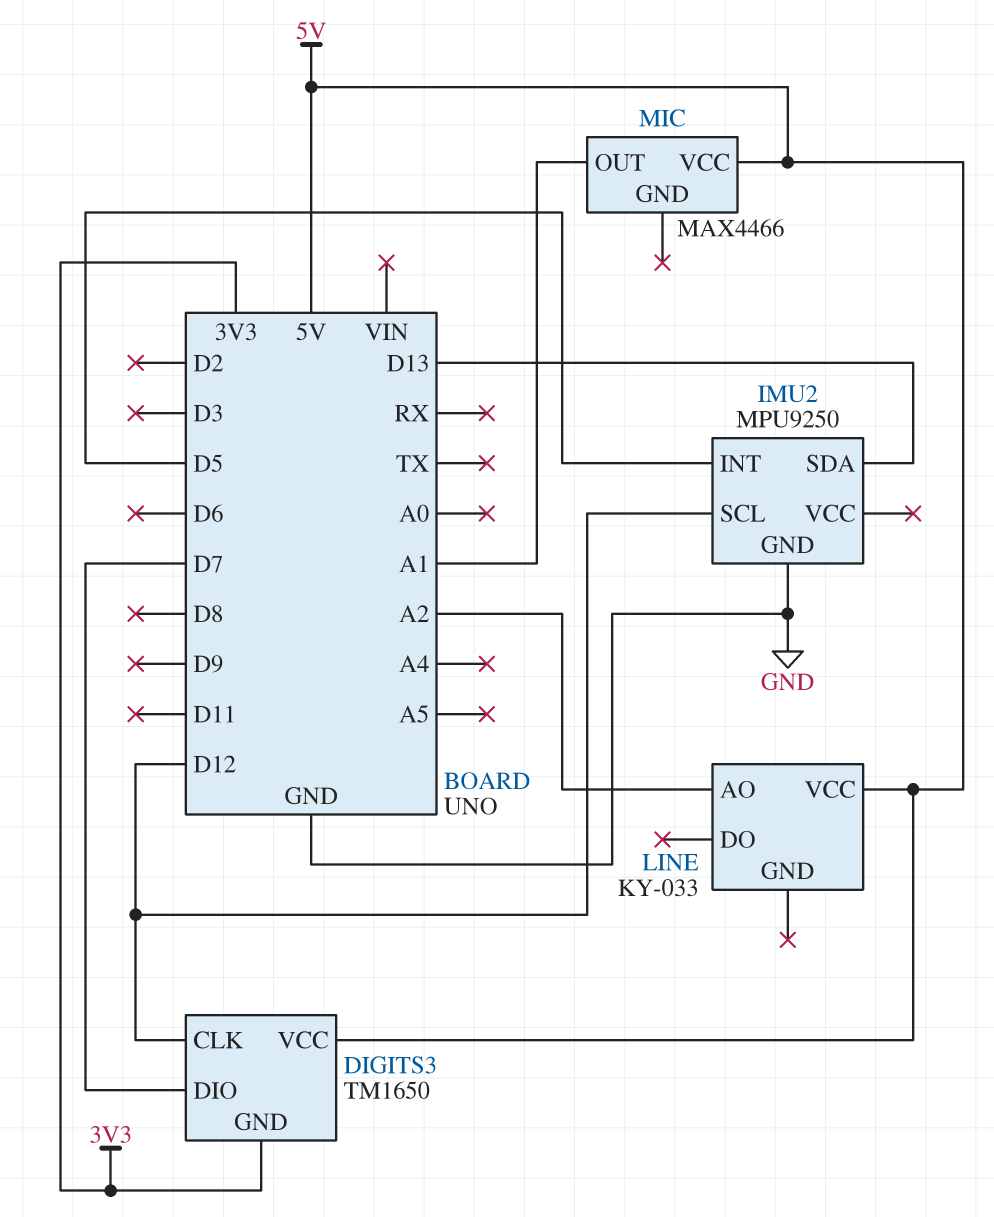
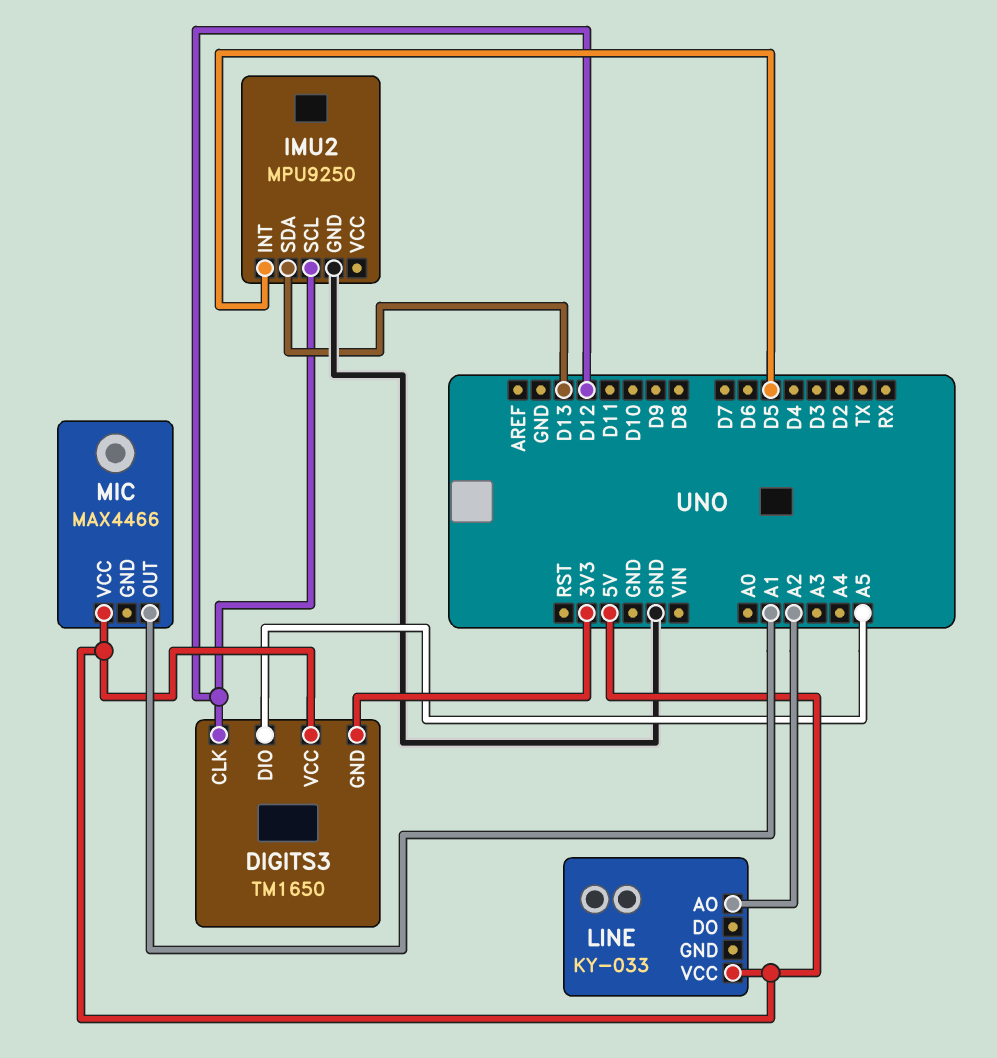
DIGITS3 pin DIO: D7 -> A5

